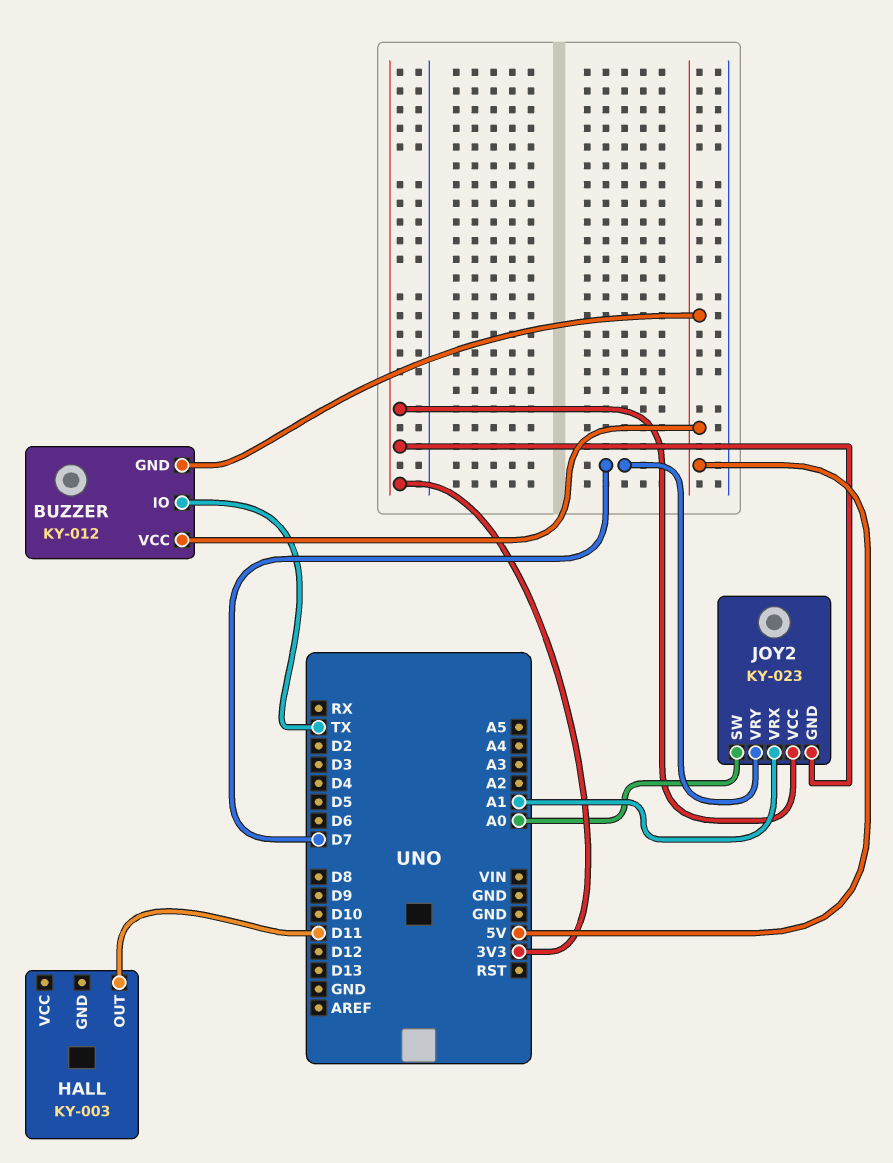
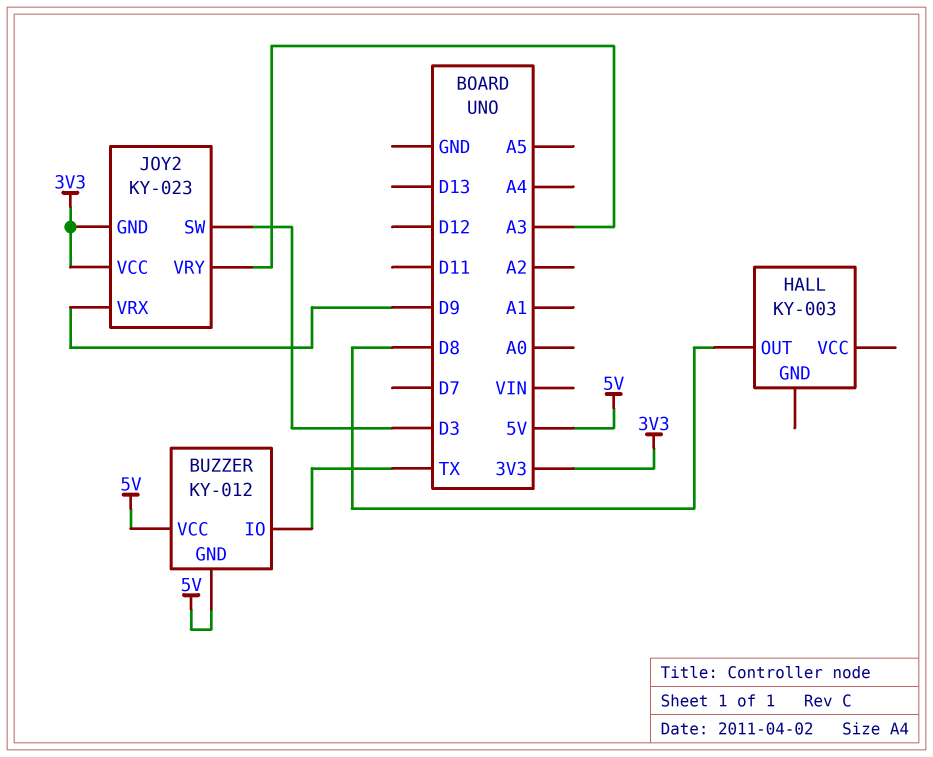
HALL pin OUT: D11 -> D8
JOY2 pin SW: A0 -> D3
JOY2 pin VRX: A1 -> D9
JOY2 pin VRY: D7 -> A3

